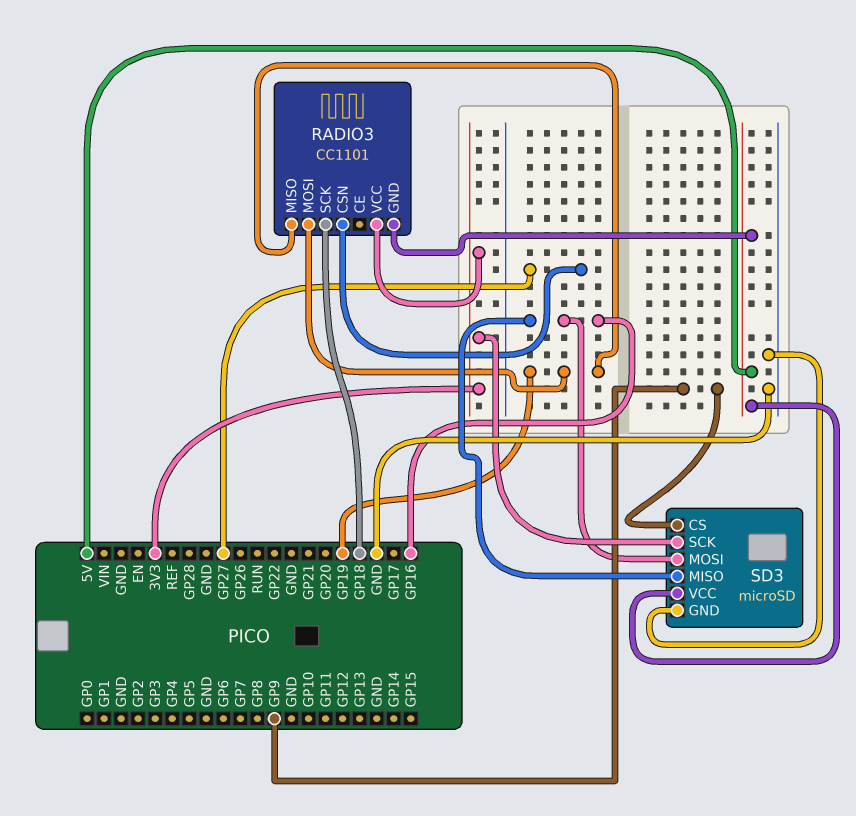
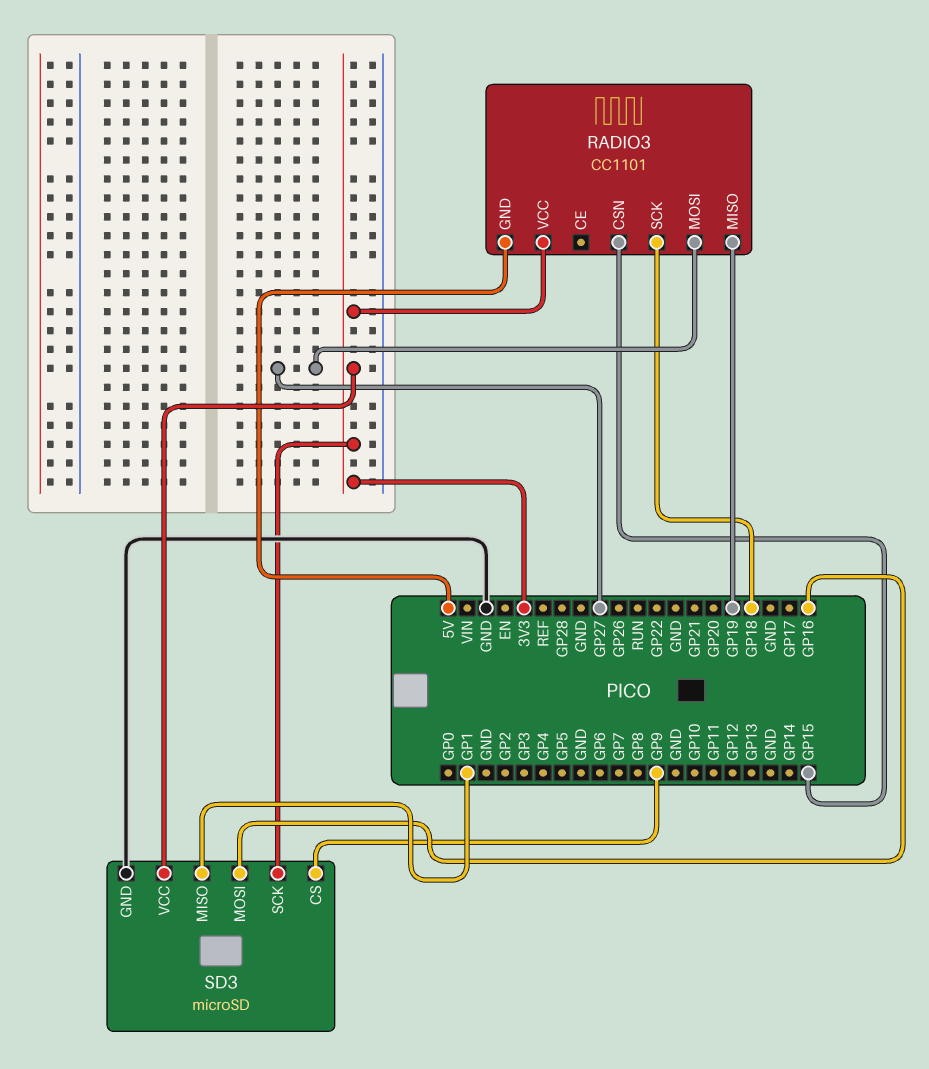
RADIO3 pin CSN: GP27 -> GP15
RADIO3 pin MOSI: GP19 -> GP27
SD3 pin MISO: GP16 -> GP1
SD3 pin VCC: 5V -> 3V3

